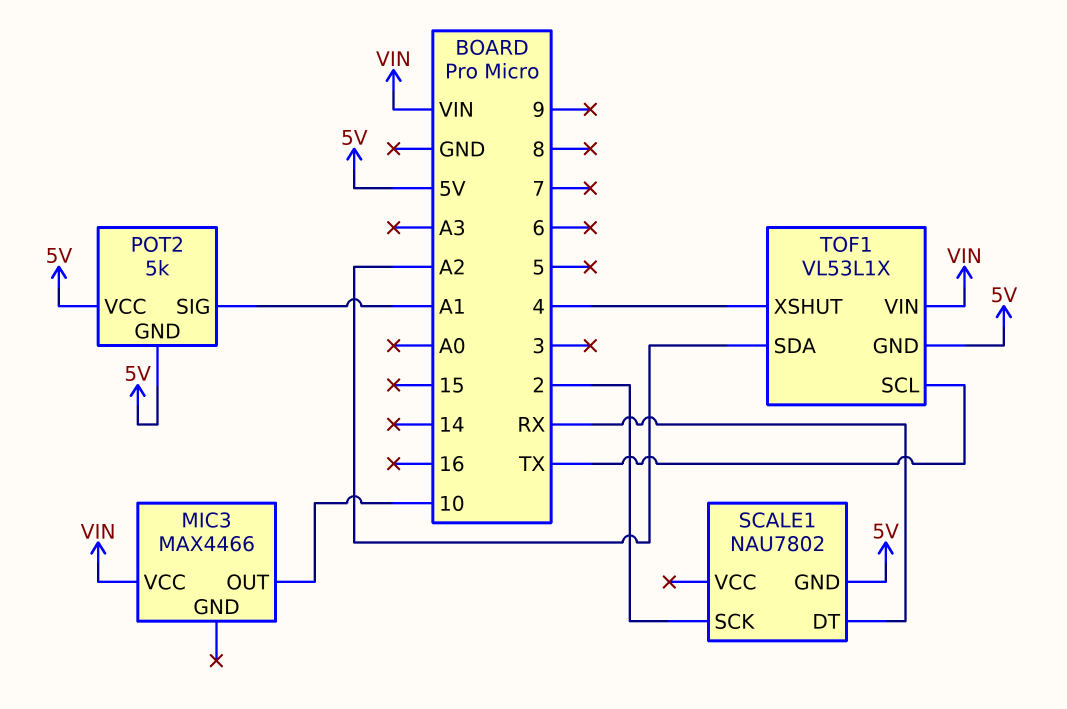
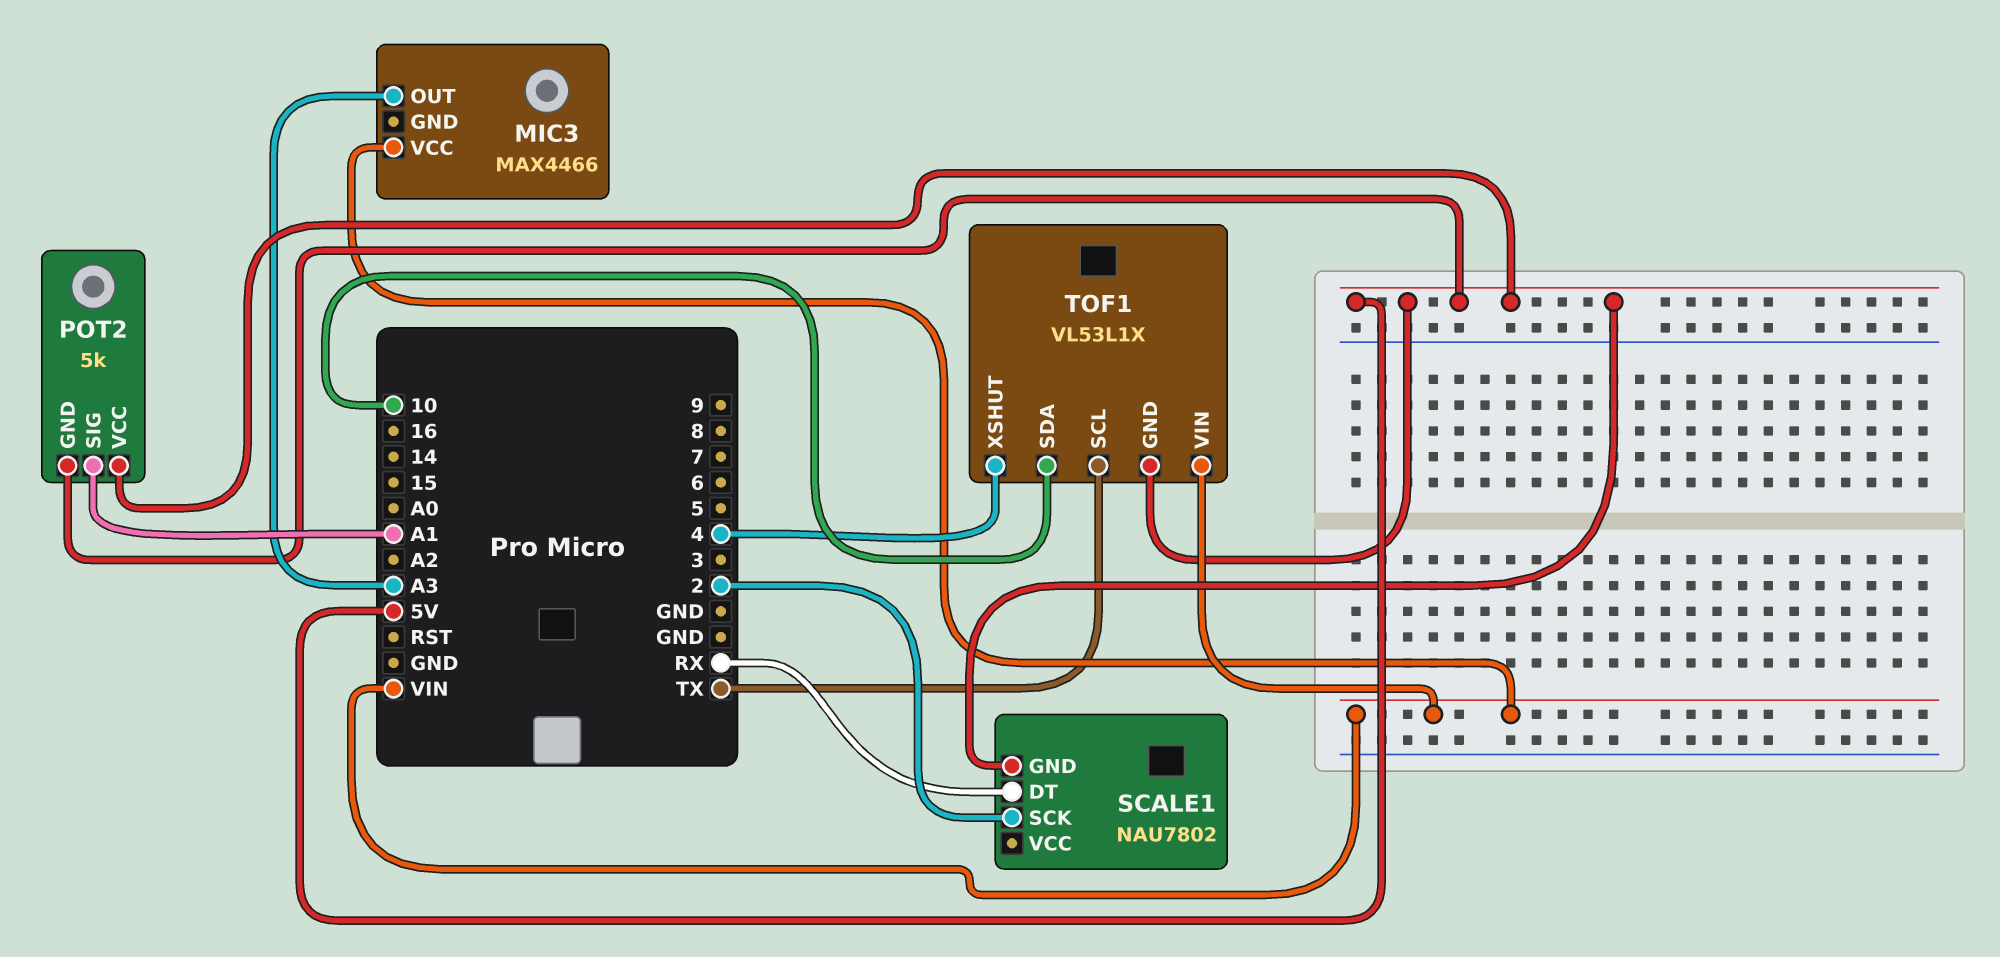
MIC3 pin OUT: 10 -> A3
TOF1 pin SDA: A2 -> 10

